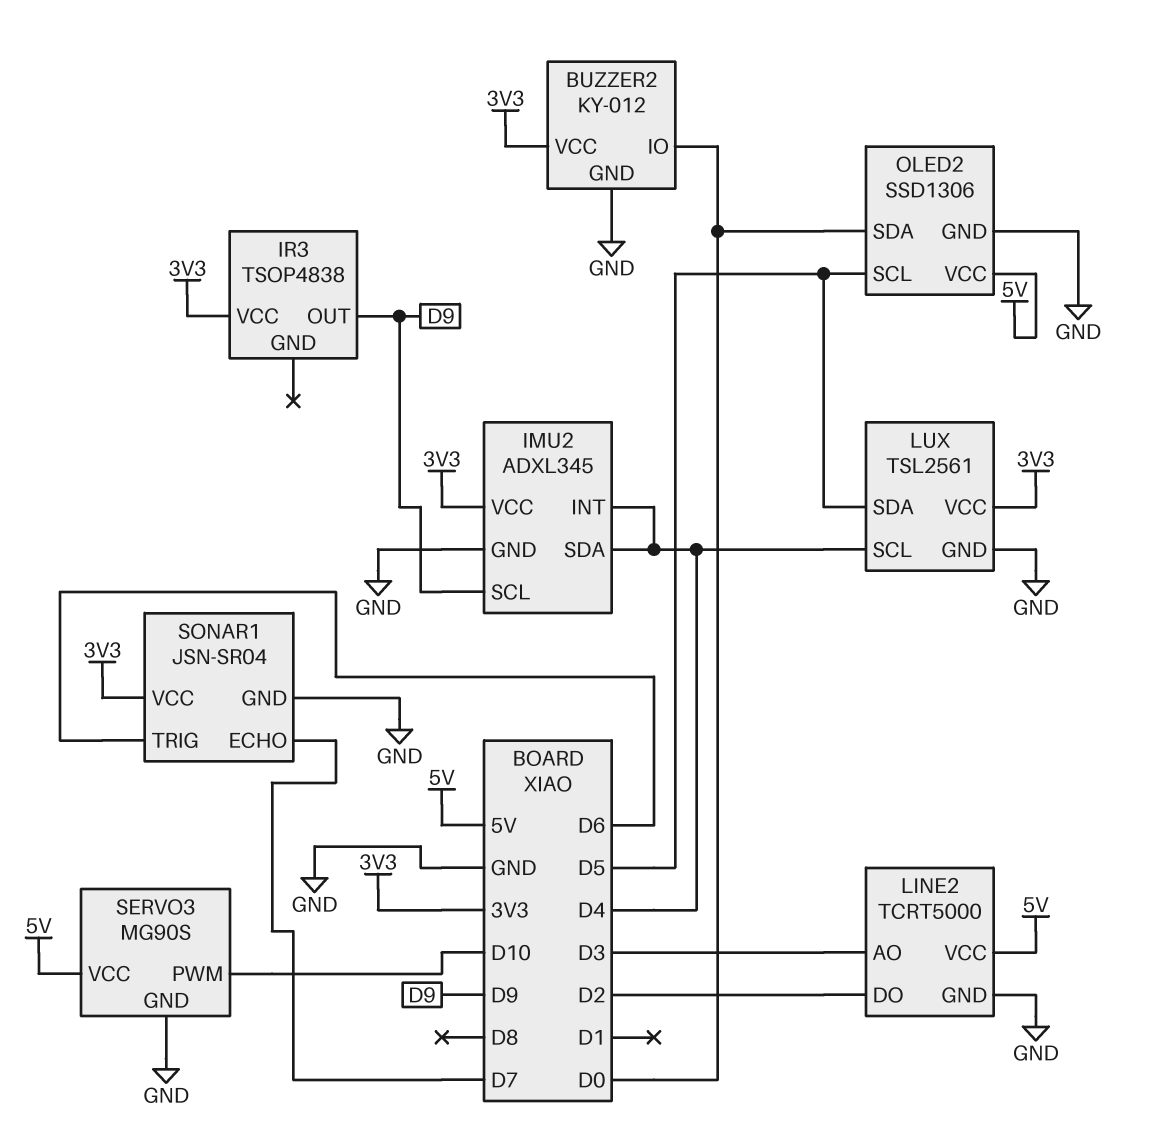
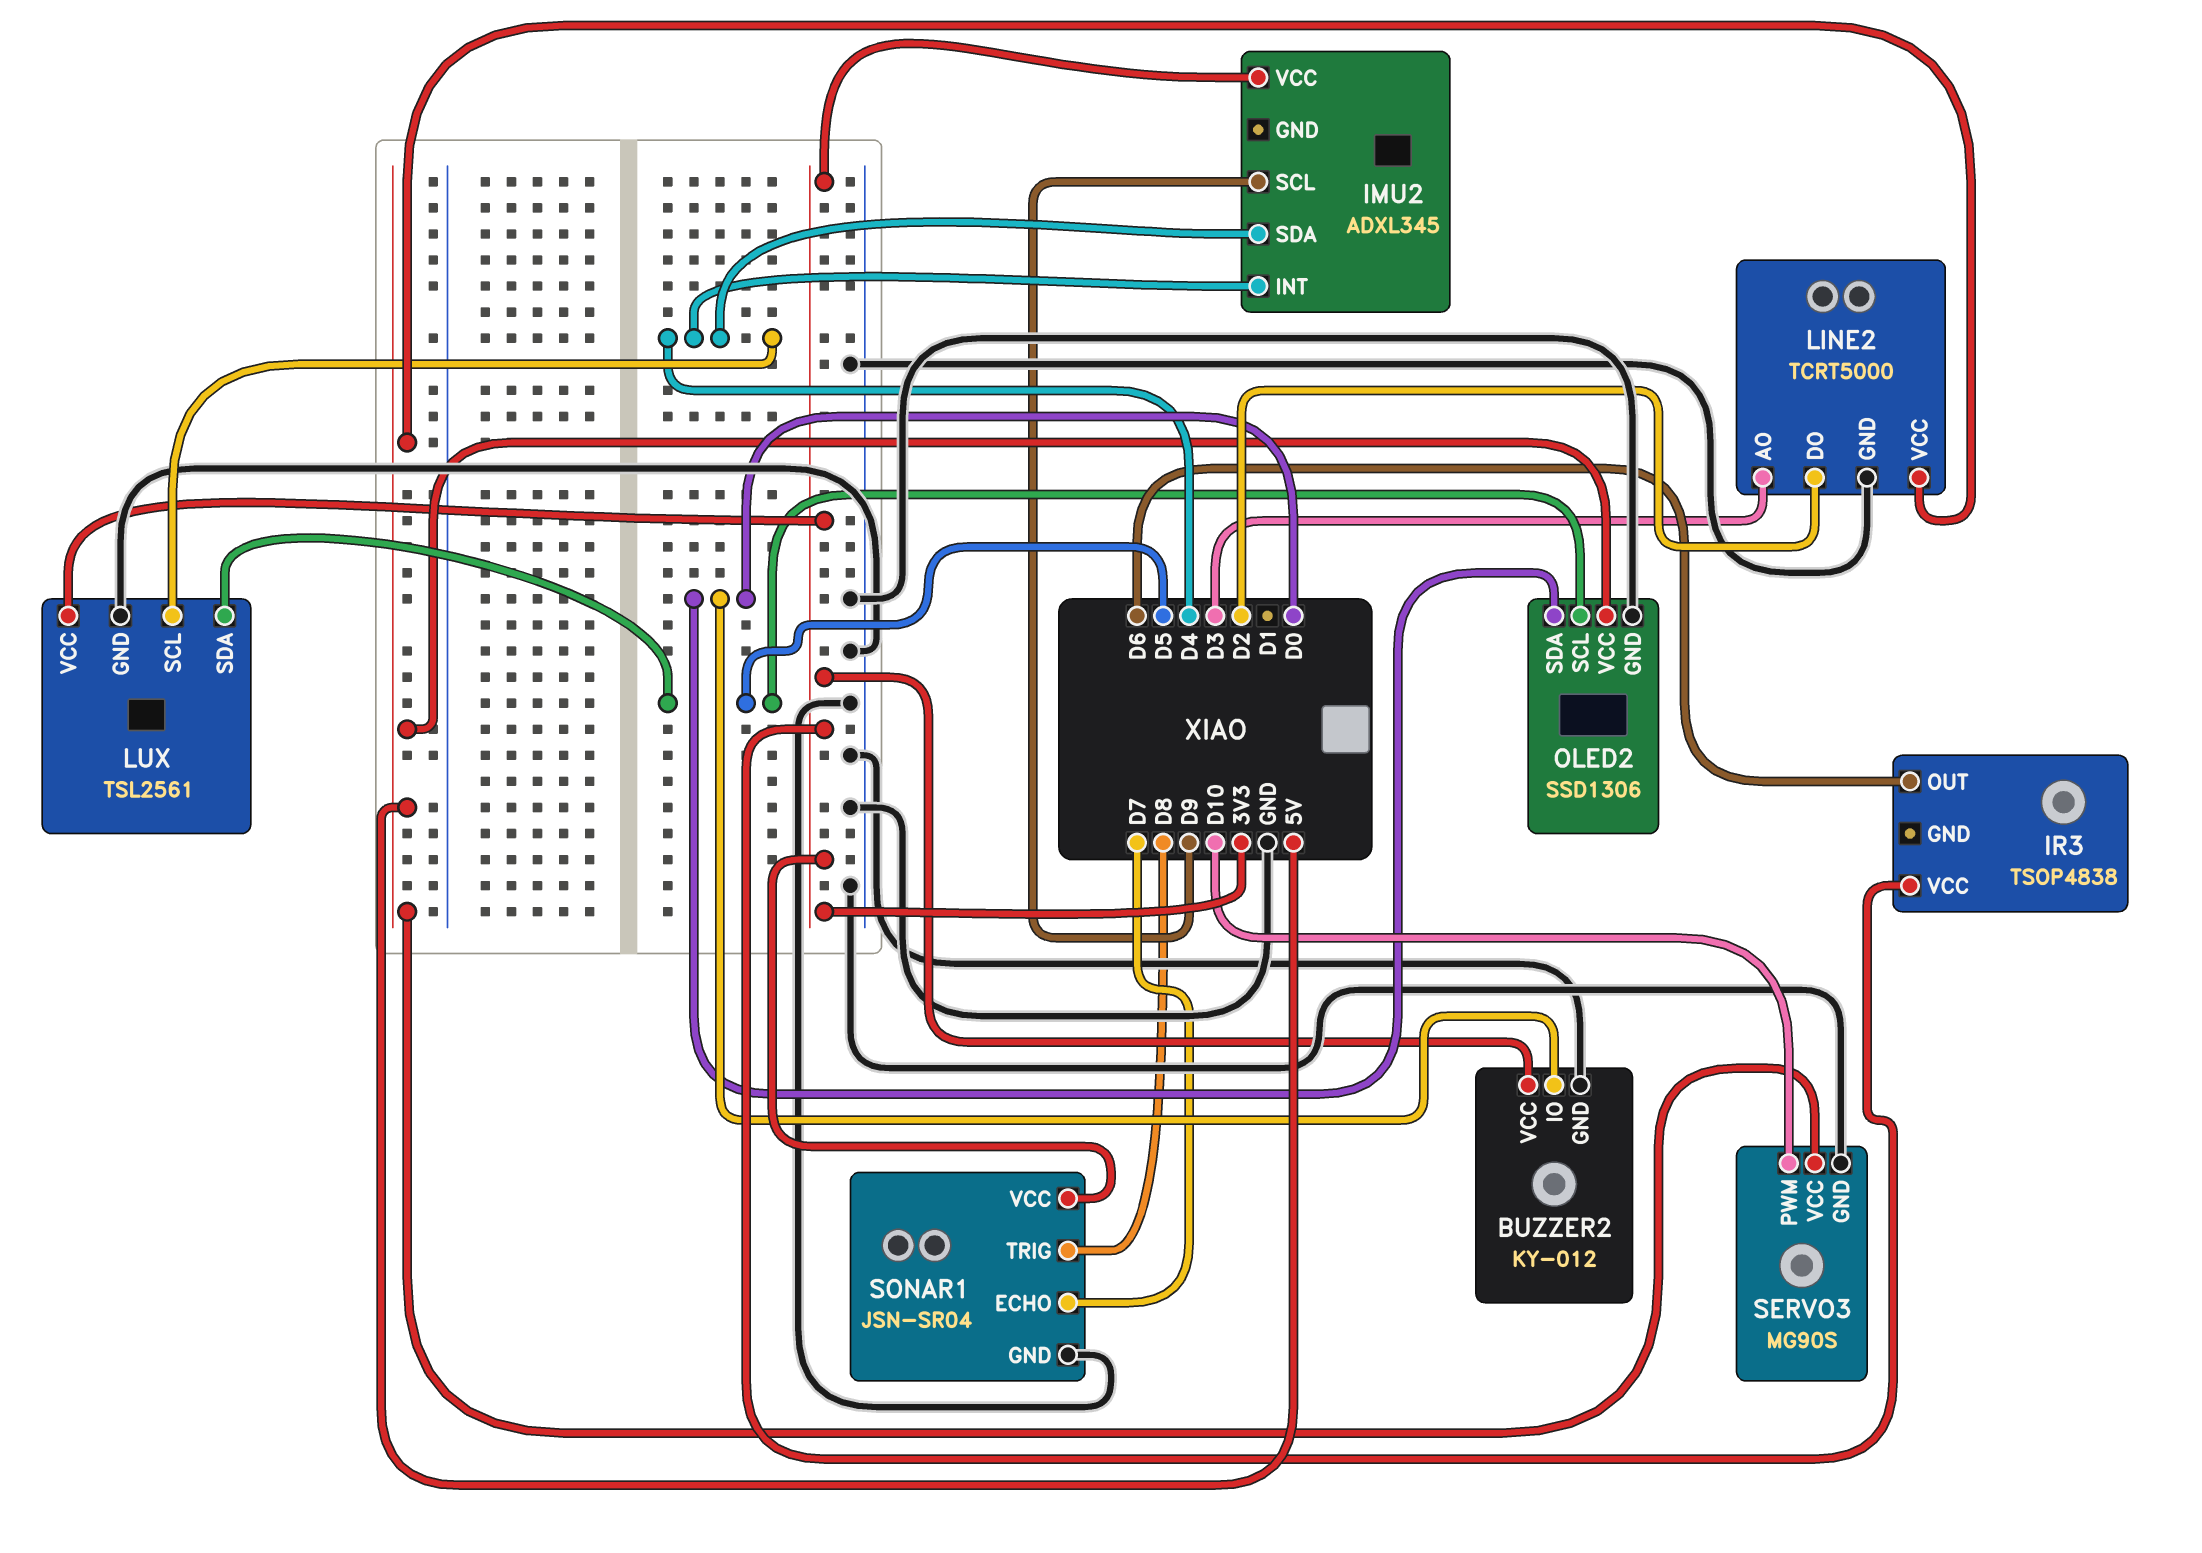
IMU2 pin GND: GND -> none
IR3 pin OUT: D9 -> D6
SONAR1 pin TRIG: D6 -> D8

